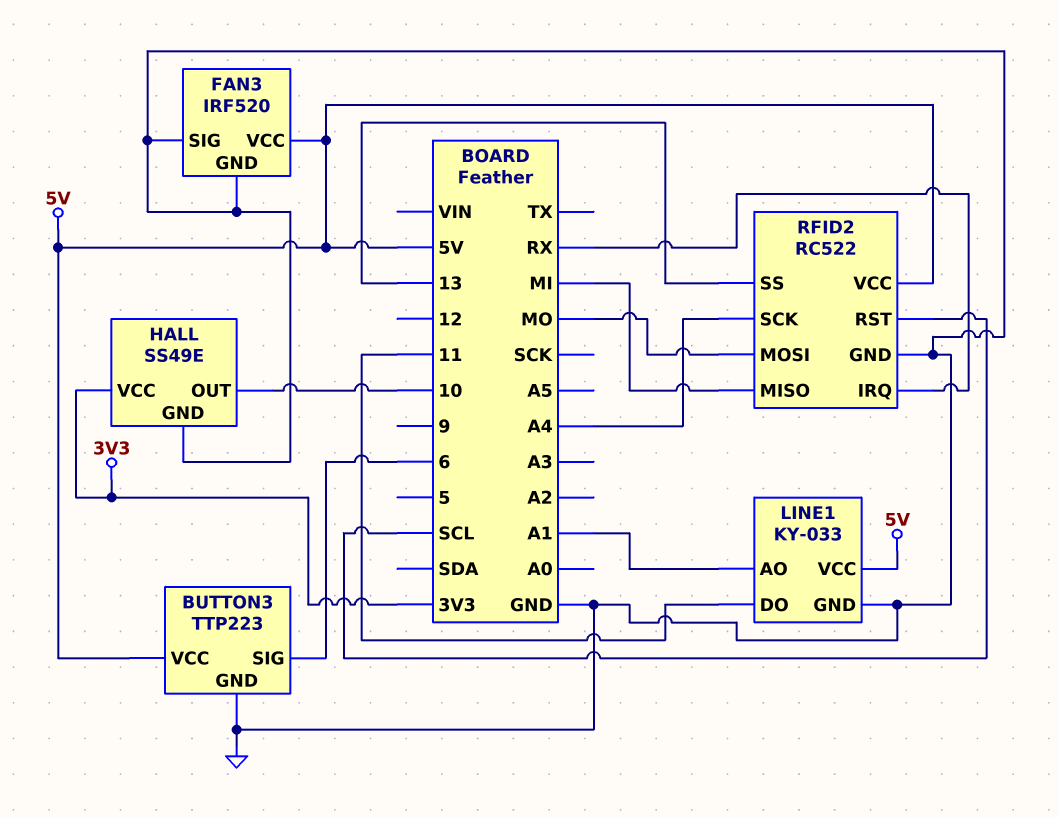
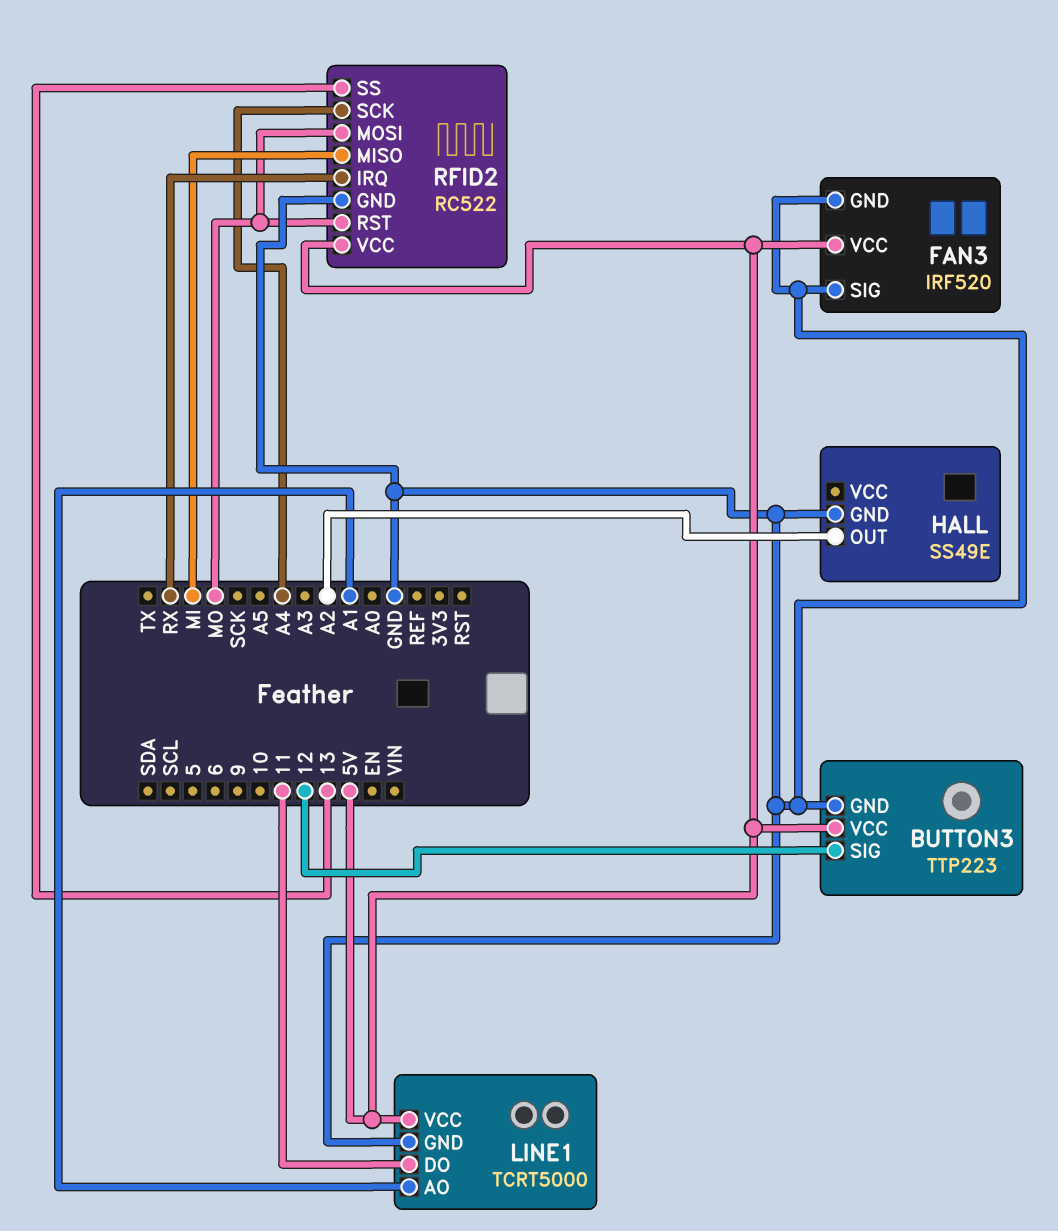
BUTTON3 pin SIG: 6 -> 12
HALL pin OUT: 10 -> A2
HALL pin VCC: 3V3 -> none
LINE1: KY-033 -> TCRT5000
RFID2 pin RST: SCL -> MO

